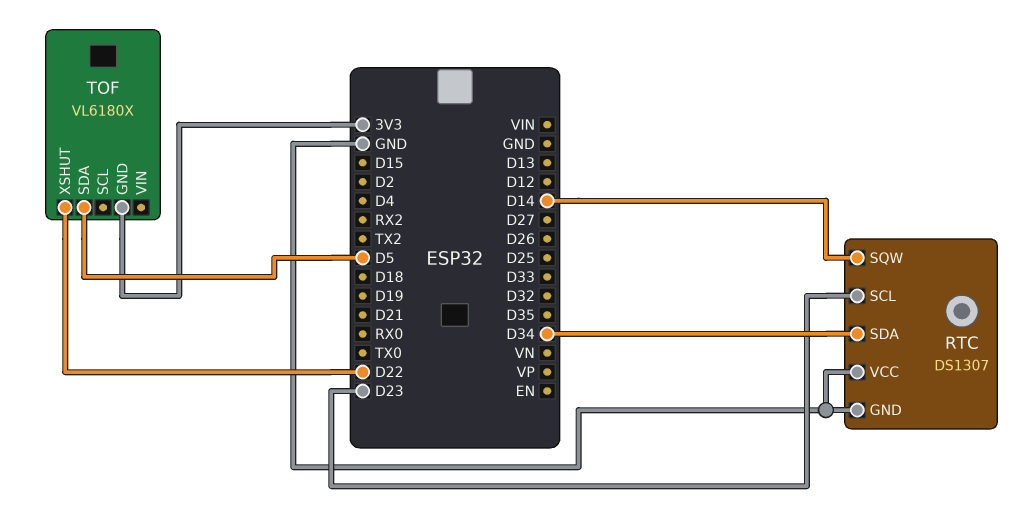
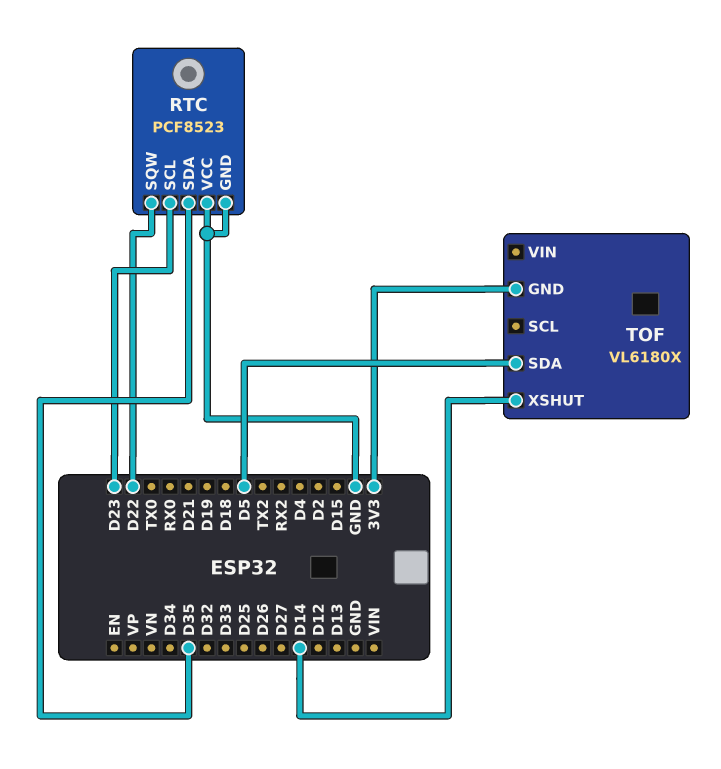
RTC: DS1307 -> PCF8523
RTC pin SDA: D34 -> D35
RTC pin SQW: D14 -> D22
TOF pin XSHUT: D22 -> D14

